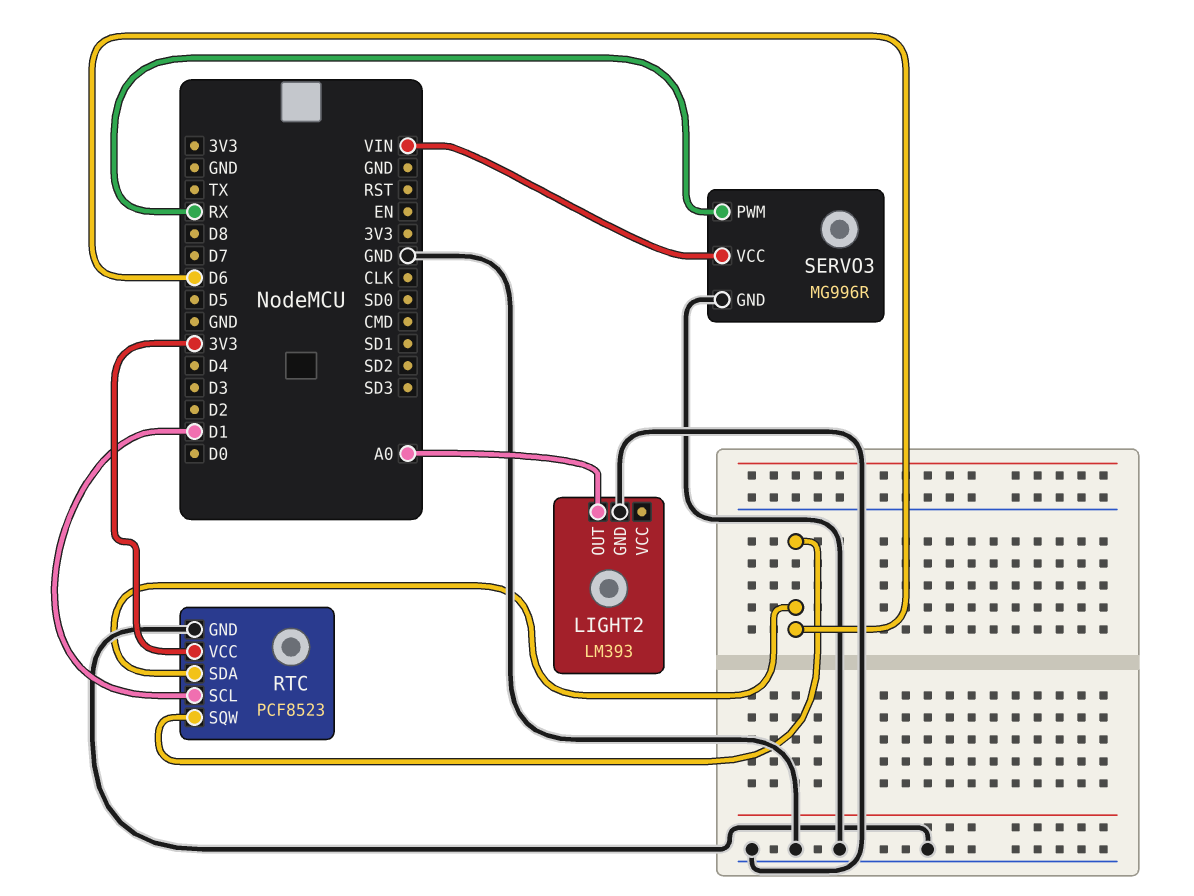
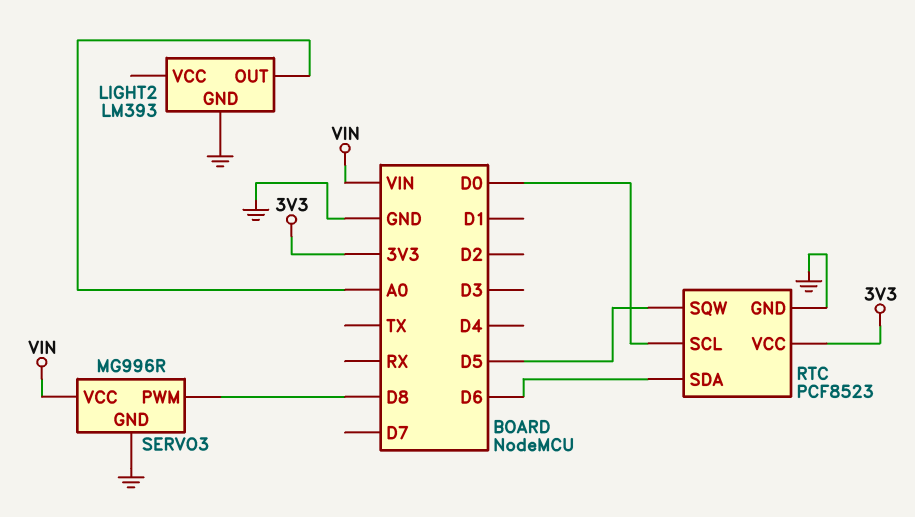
RTC pin SCL: D1 -> D0
RTC pin SQW: D6 -> D5
SERVO3 pin PWM: RX -> D8

